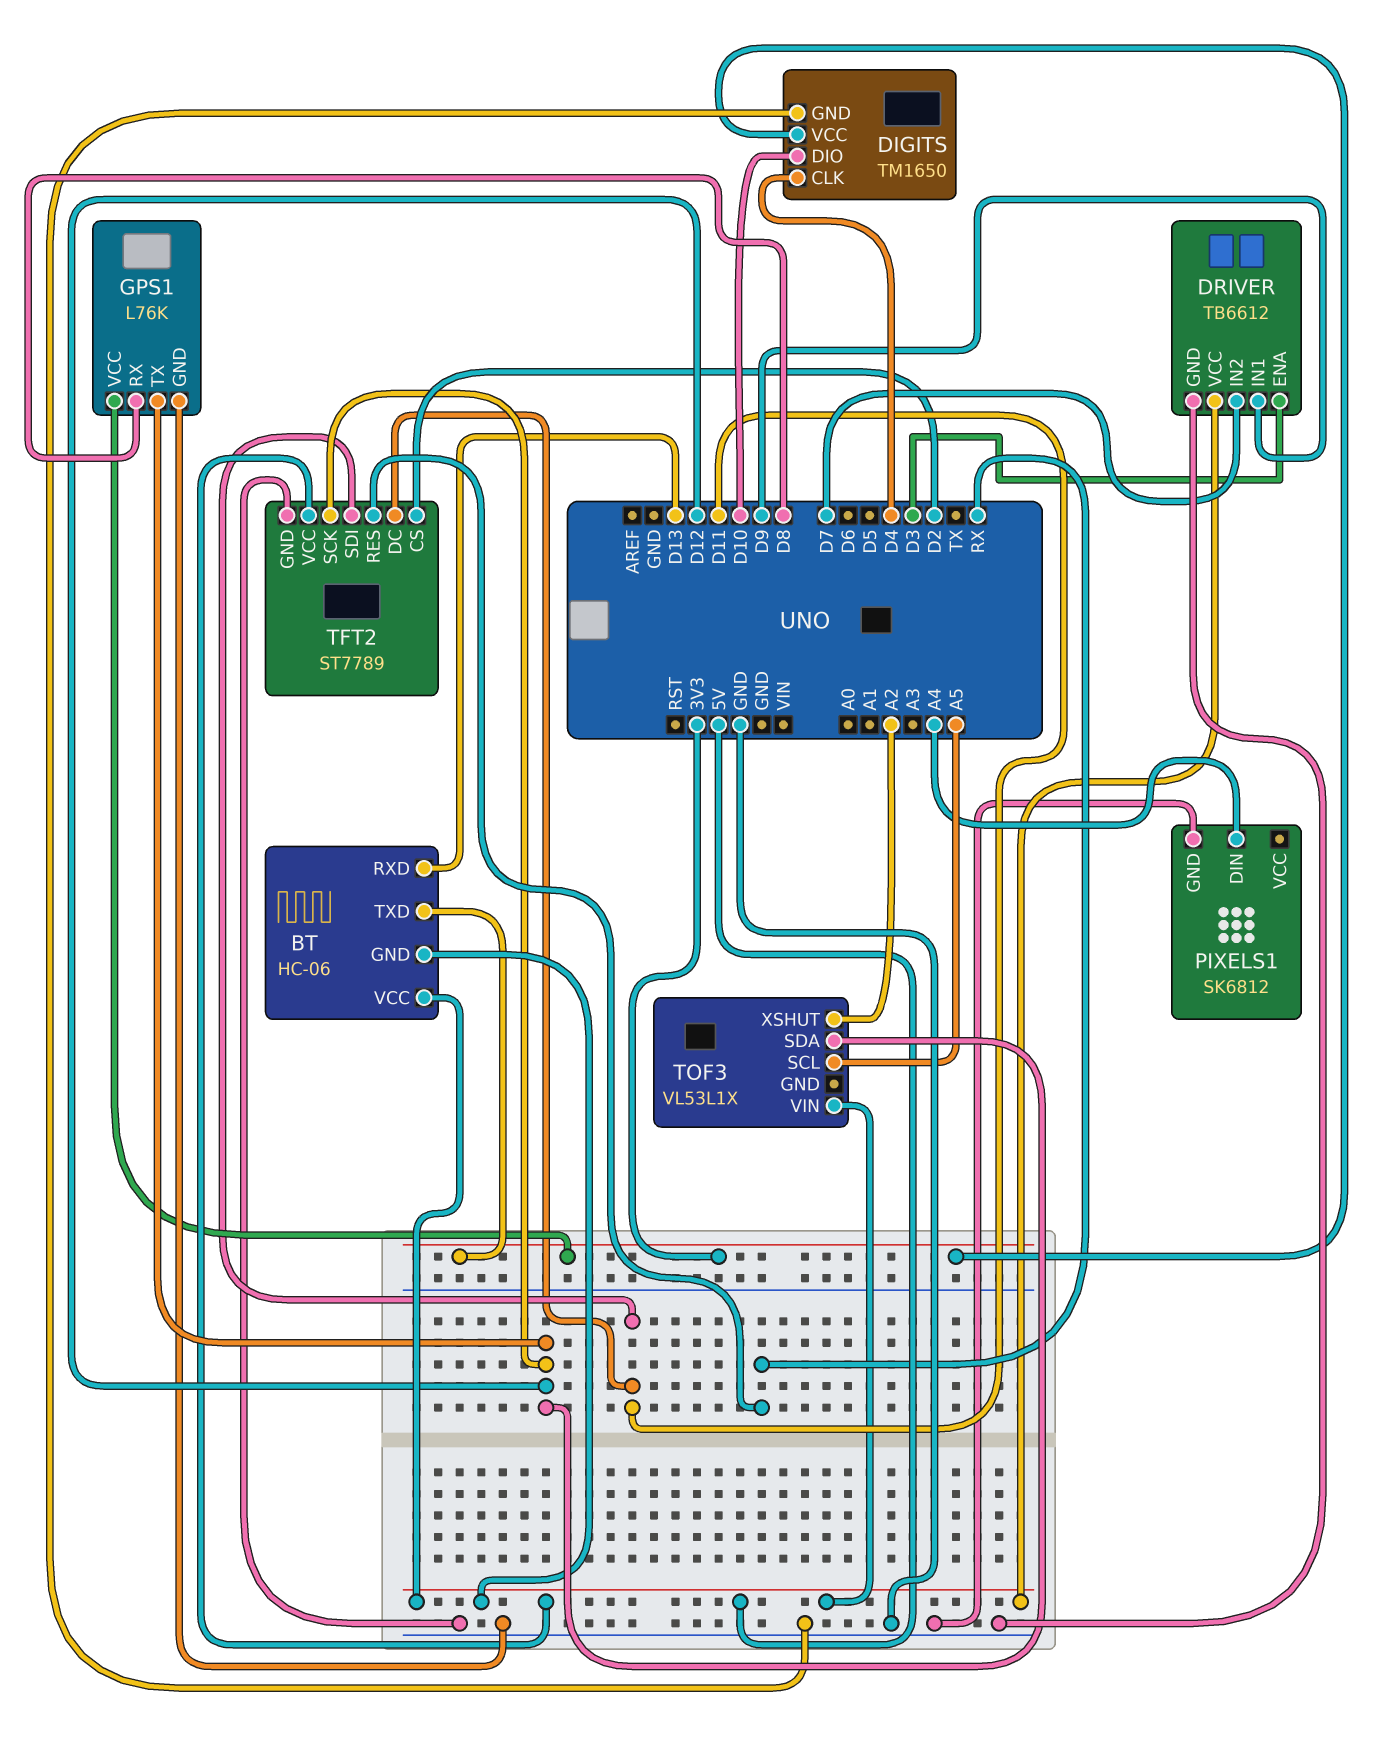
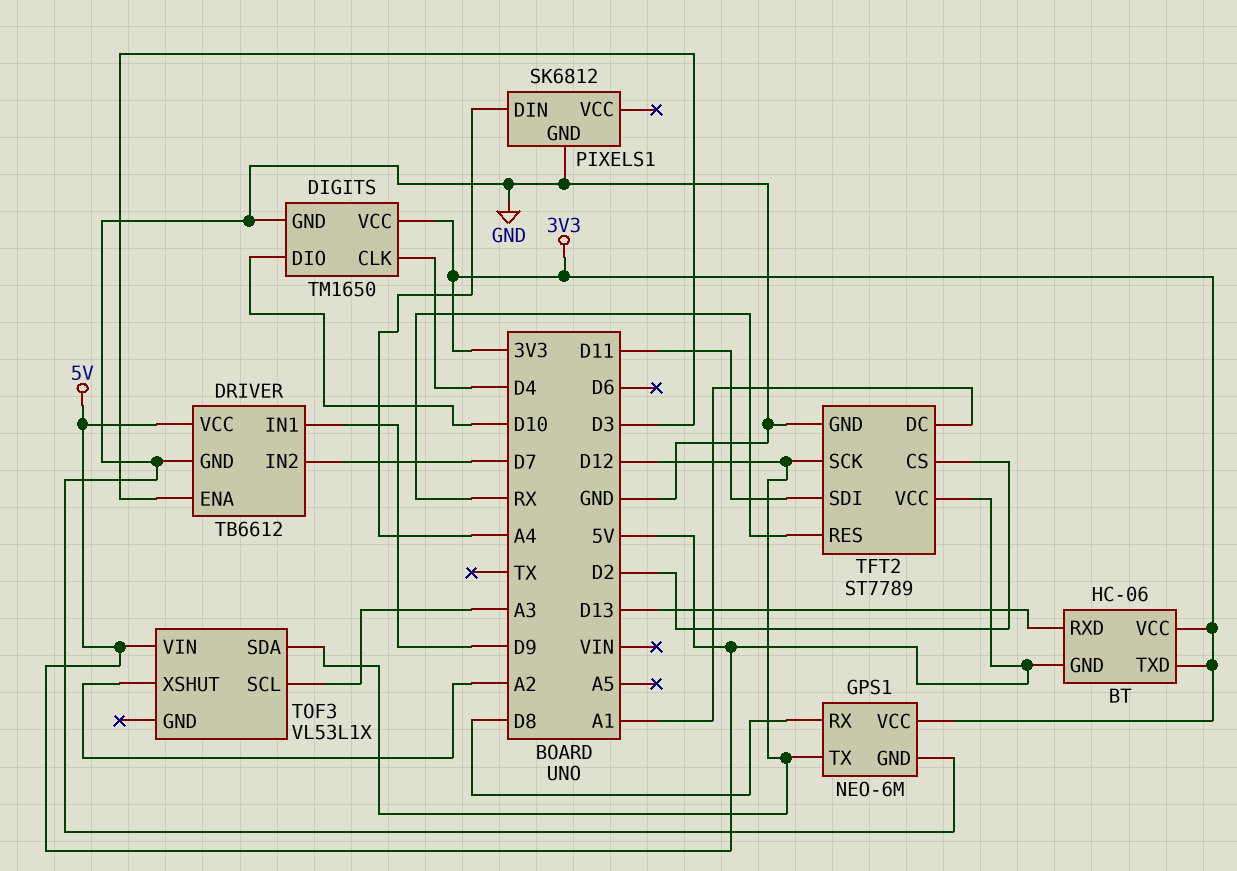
BT pin VCC: 5V -> 3V3
GPS1: L76K -> NEO-6M
TFT2 pin DC: D11 -> A1
TOF3 pin SCL: A5 -> A3

